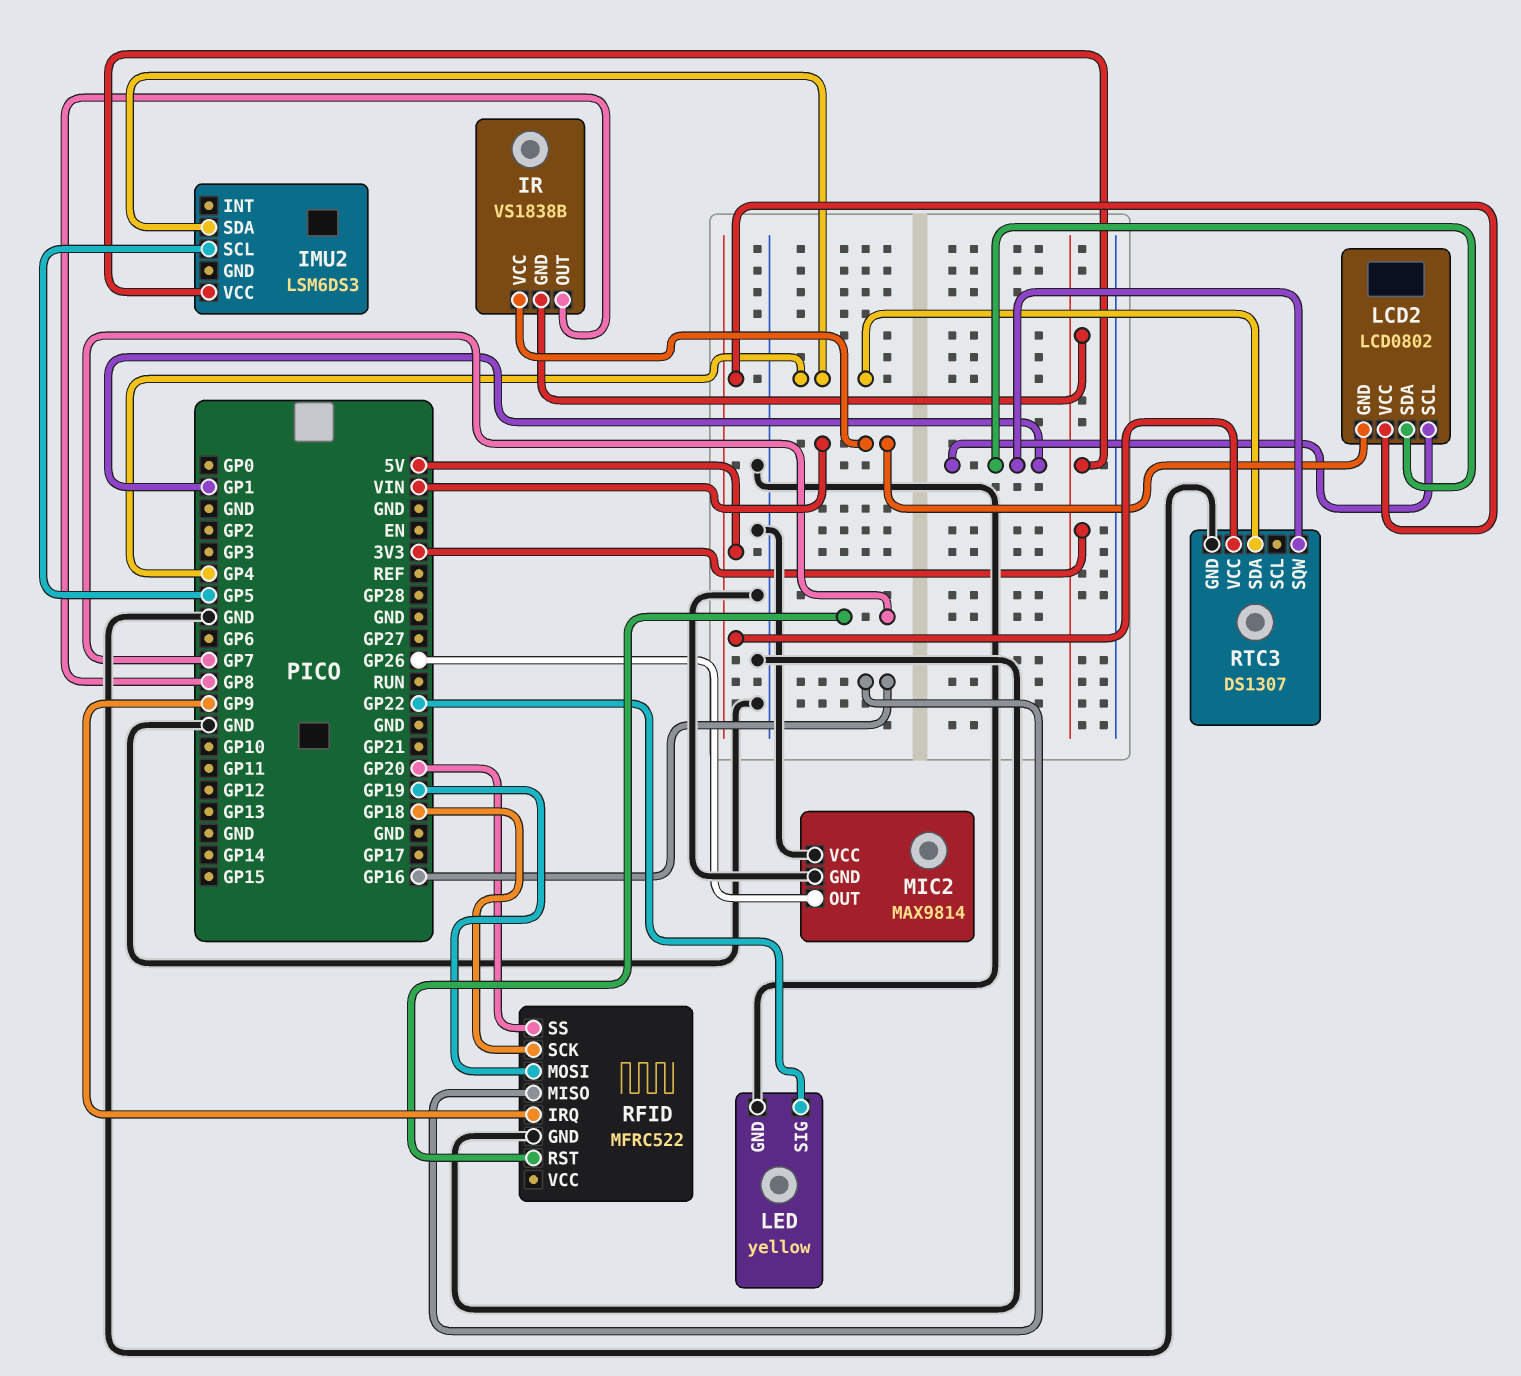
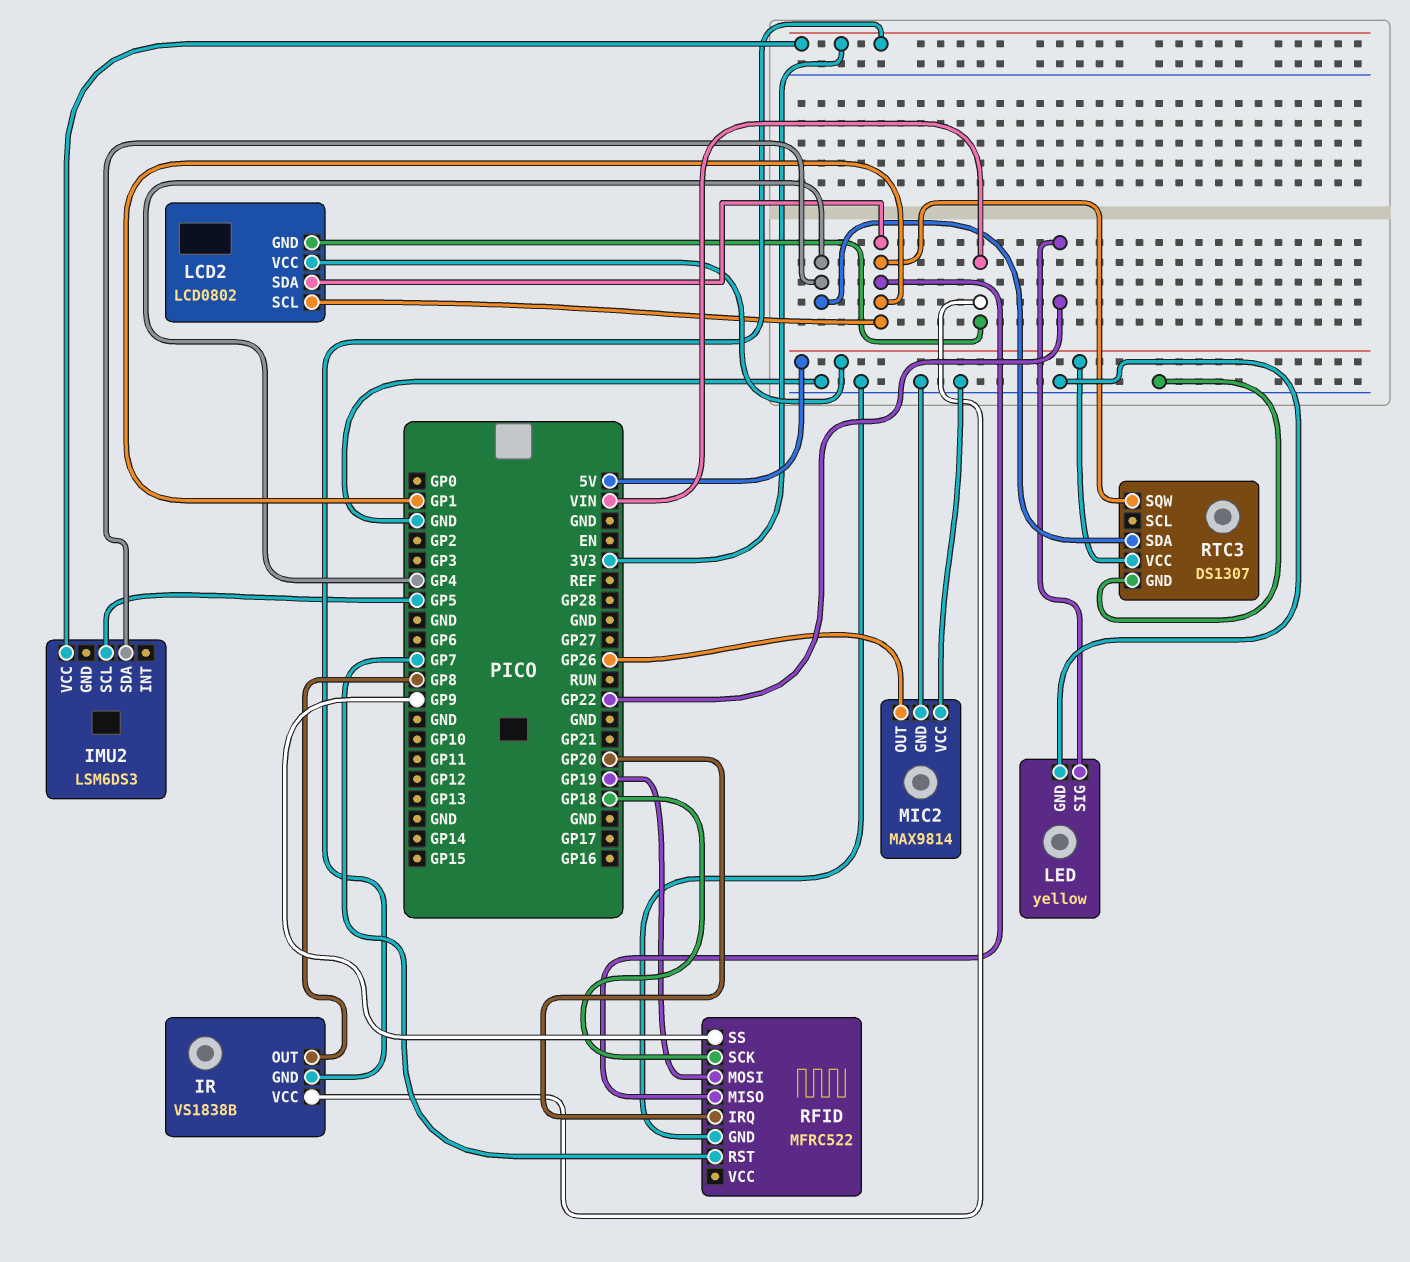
RFID pin IRQ: GP9 -> GP20
RFID pin MISO: GP16 -> GP1
RFID pin SS: GP20 -> GP9

